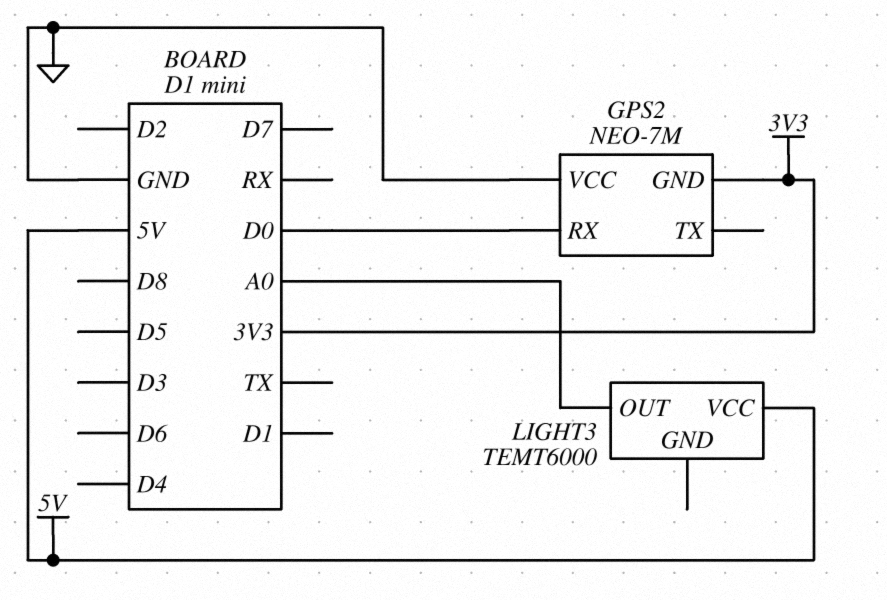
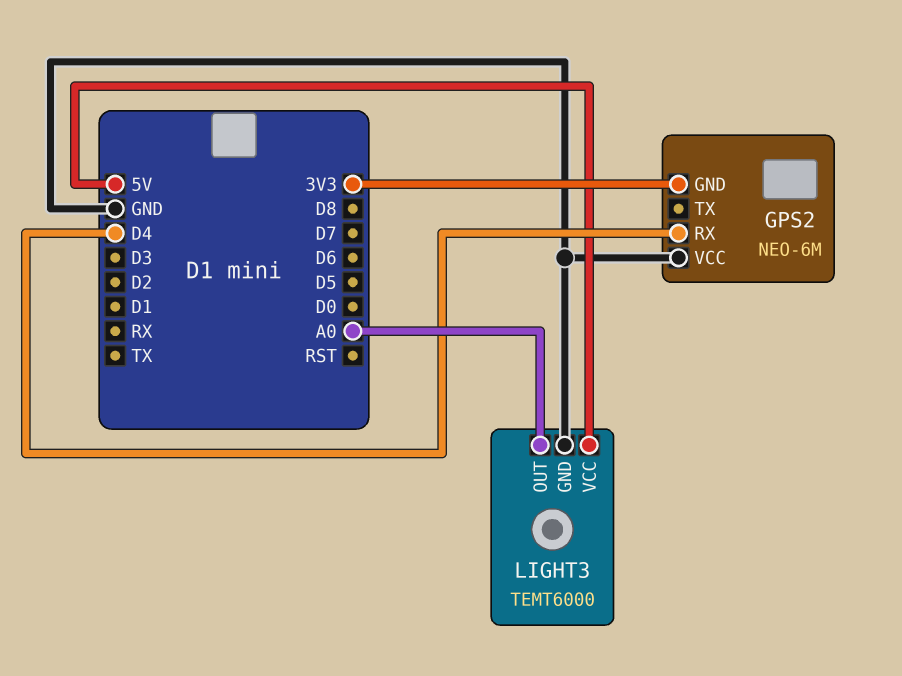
GPS2: NEO-7M -> NEO-6M
GPS2 pin RX: D0 -> D4
LIGHT3 pin GND: none -> GND

